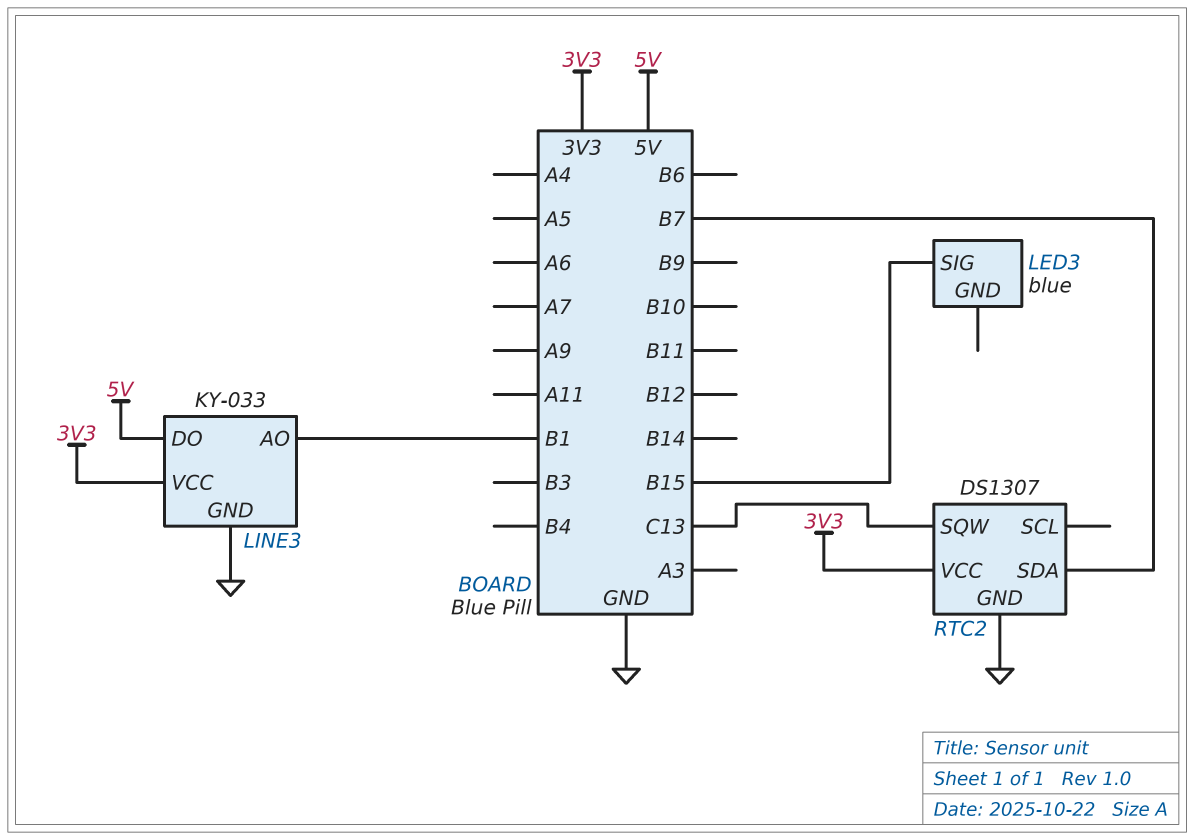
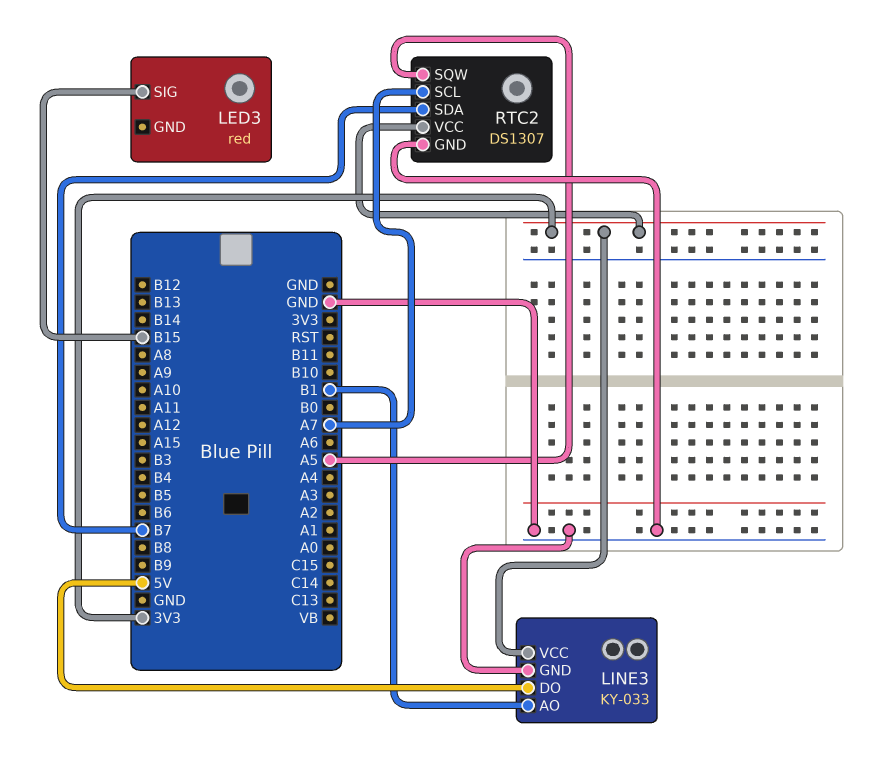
LED3: blue -> red
RTC2 pin SCL: none -> A7
RTC2 pin SQW: C13 -> A5

